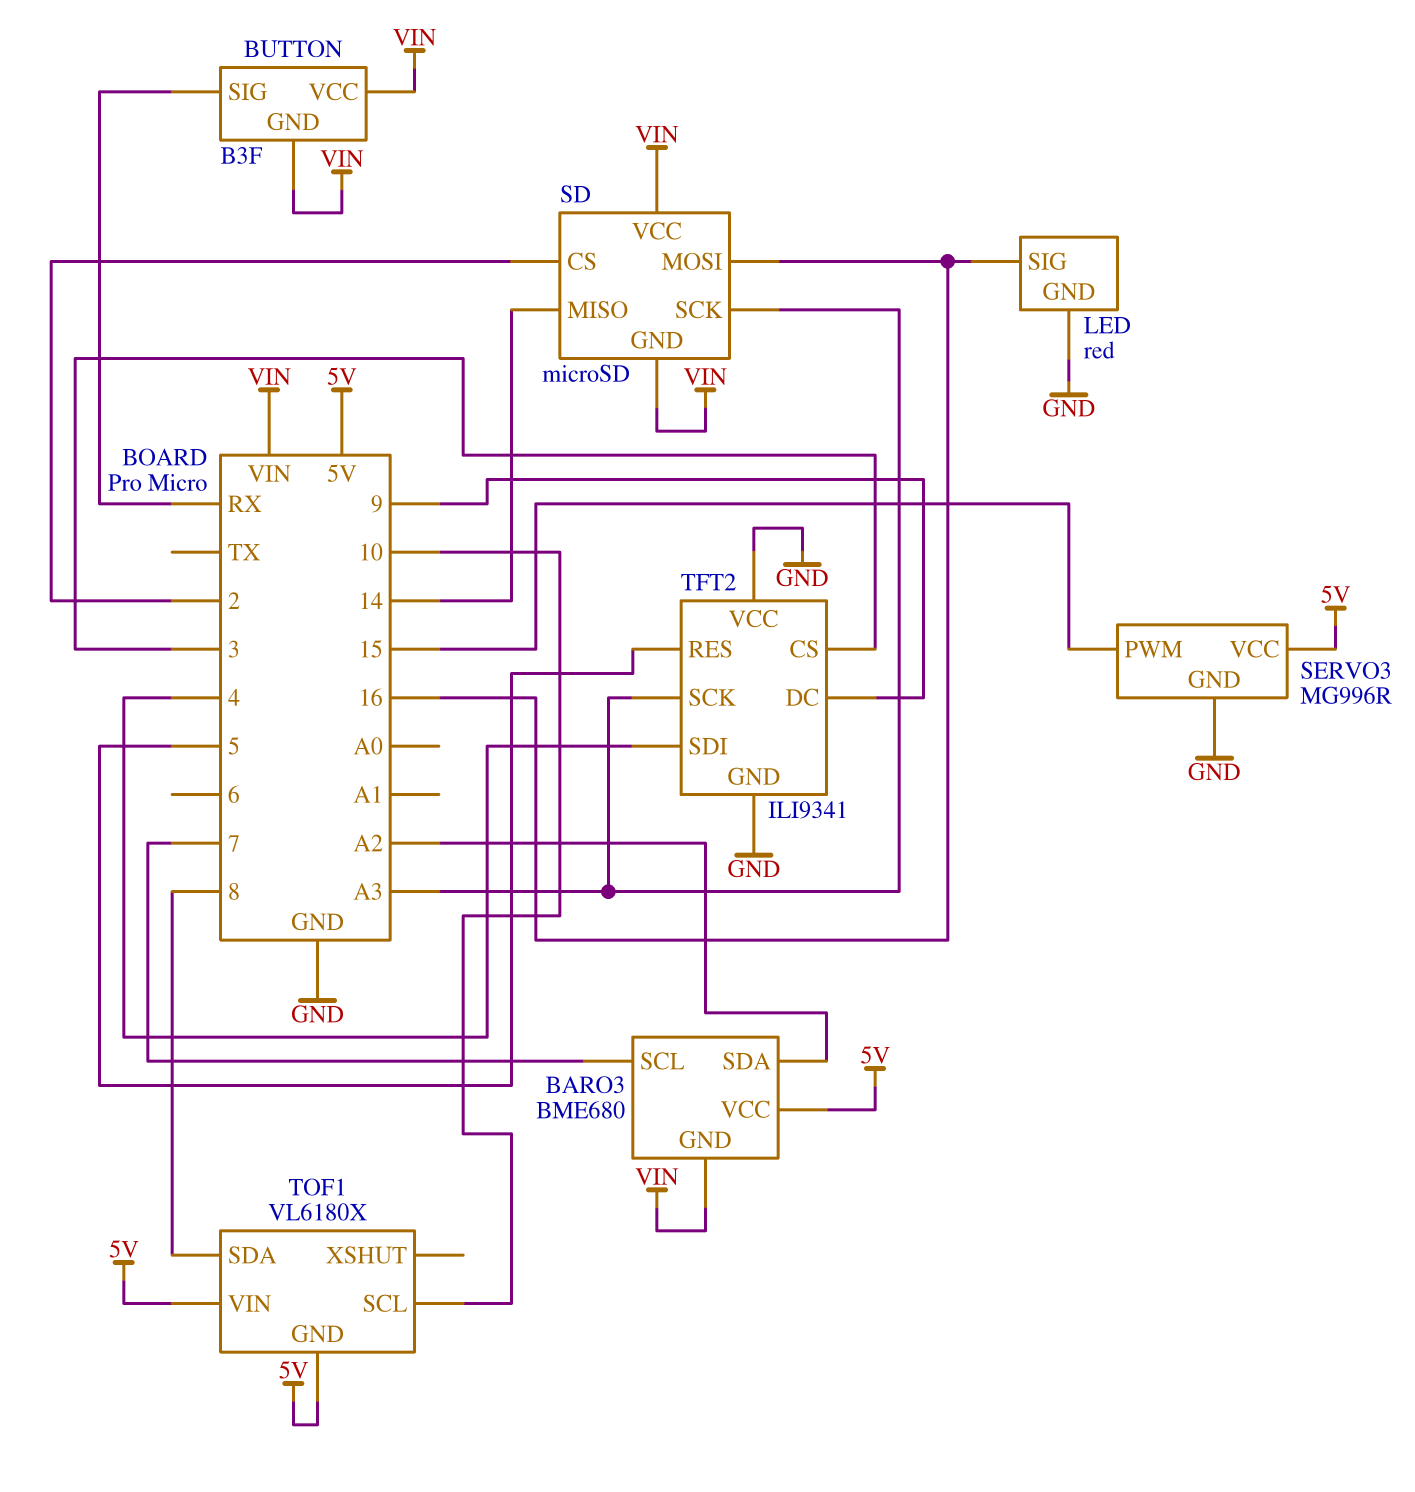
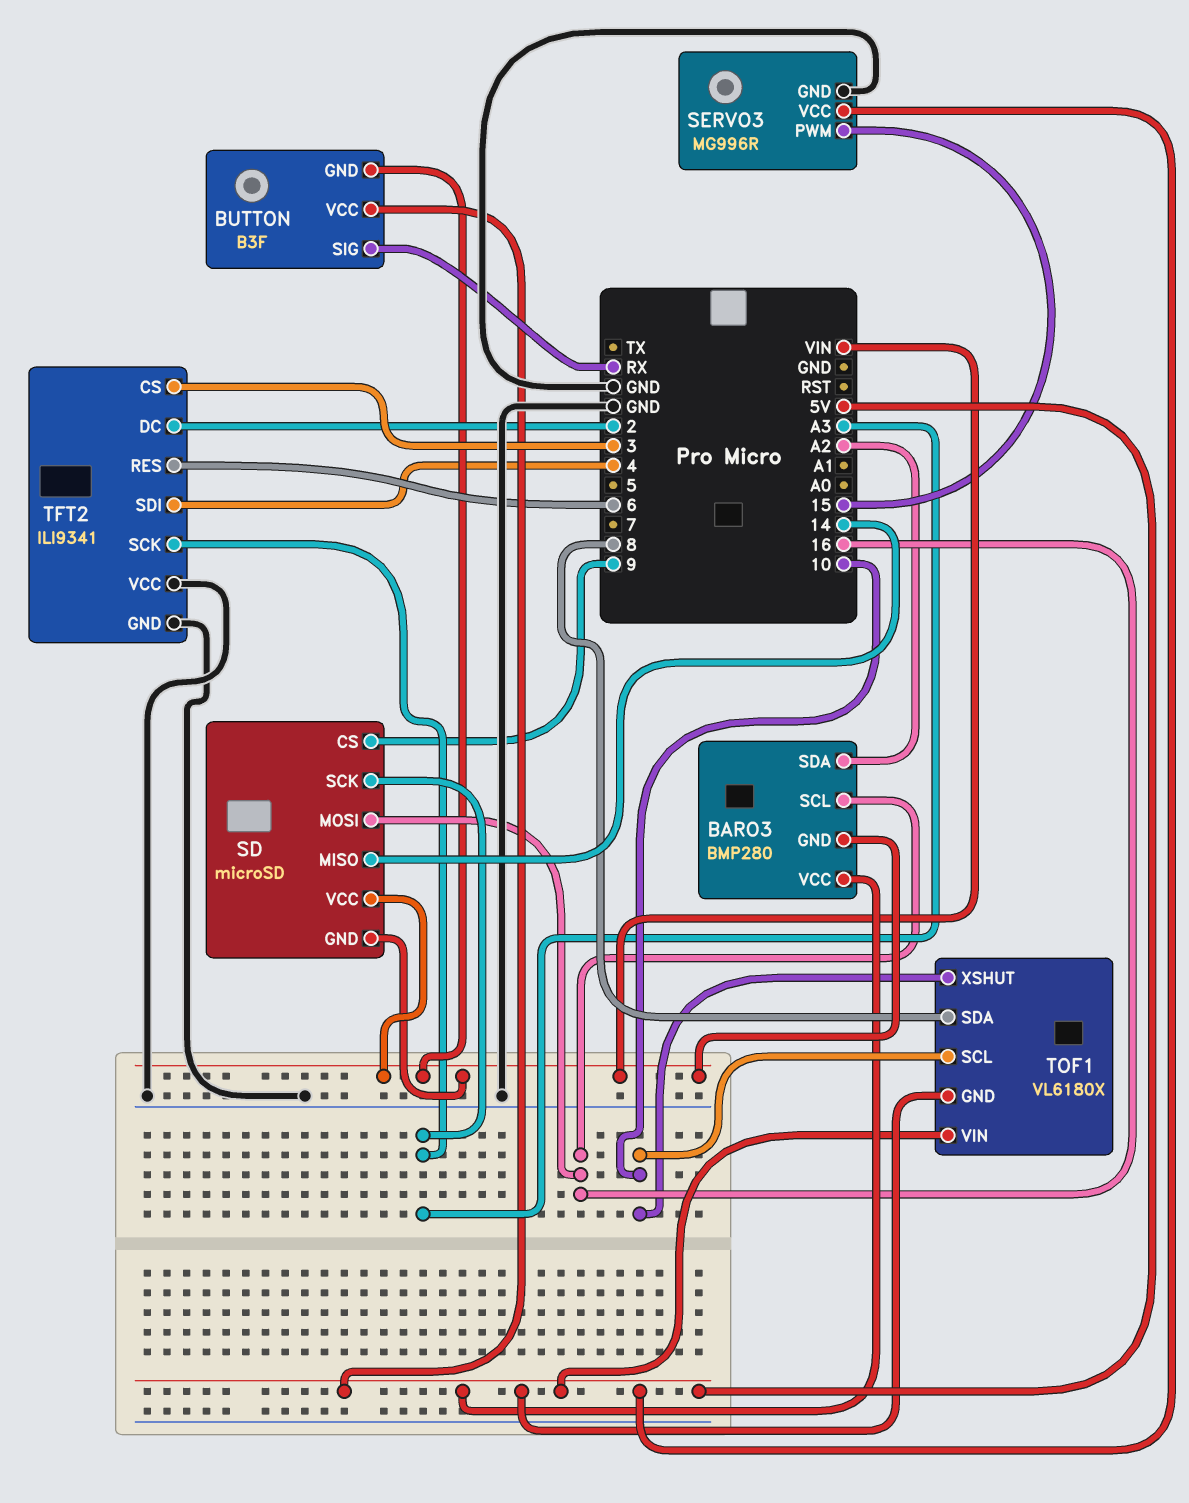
BARO3: BME680 -> BMP280
BARO3 pin SCL: 7 -> 16
BUTTON pin VCC: VIN -> 5V
LED: red -> none
LED pin GND: GND -> none
LED pin SIG: 16 -> none
SD pin CS: 2 -> 9
TFT2 pin DC: 9 -> 2
TFT2 pin RES: 5 -> 6
TOF1 pin XSHUT: none -> 10

